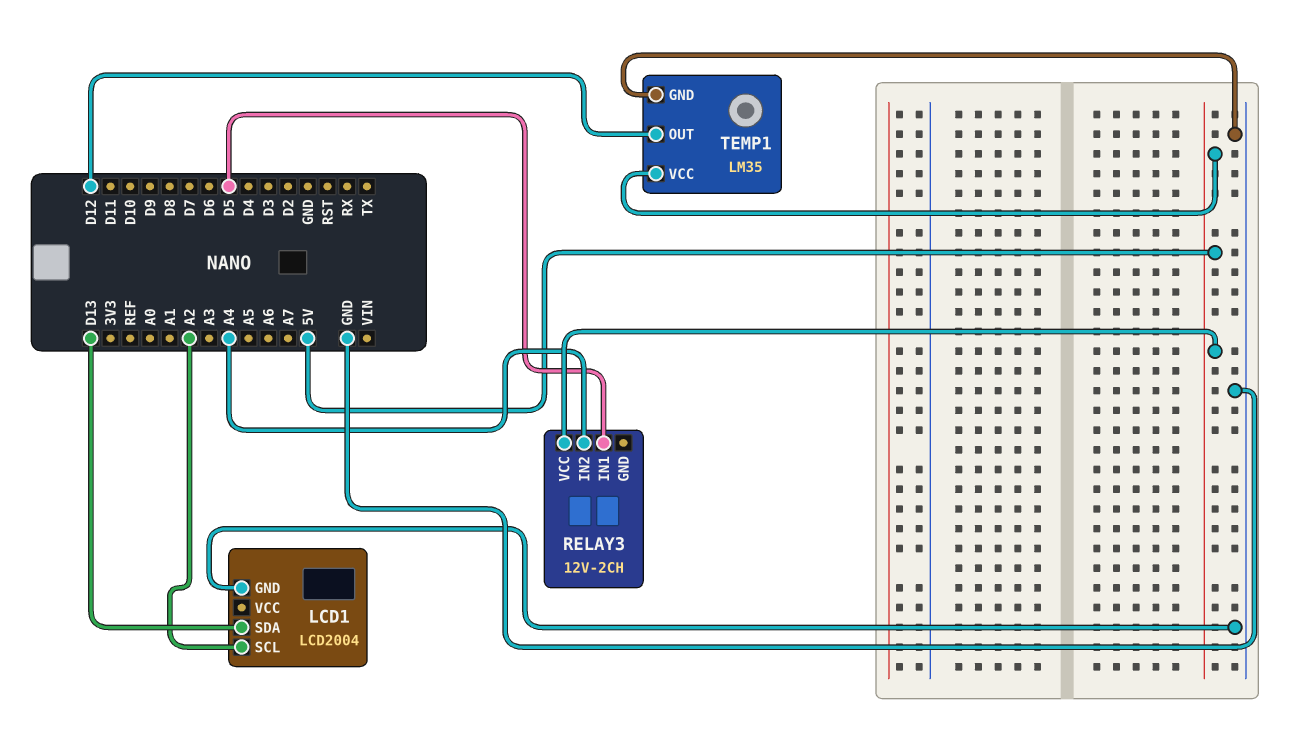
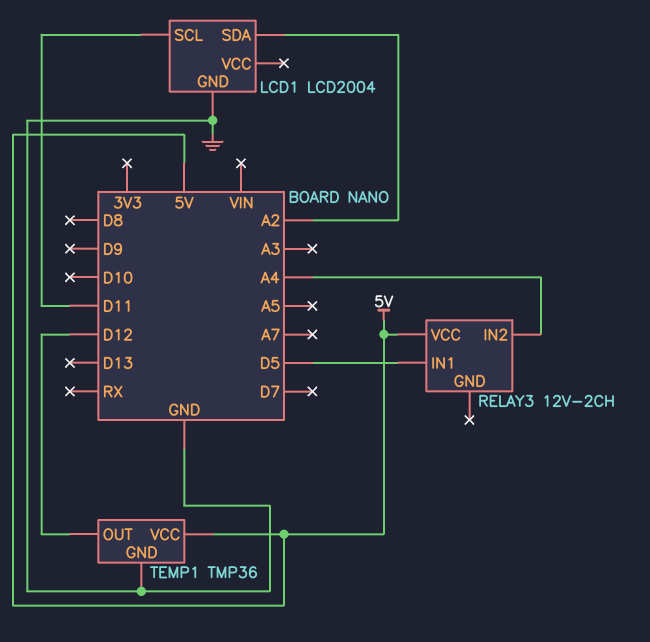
LCD1 pin SCL: A2 -> D11
LCD1 pin SDA: D13 -> A2
TEMP1: LM35 -> TMP36

